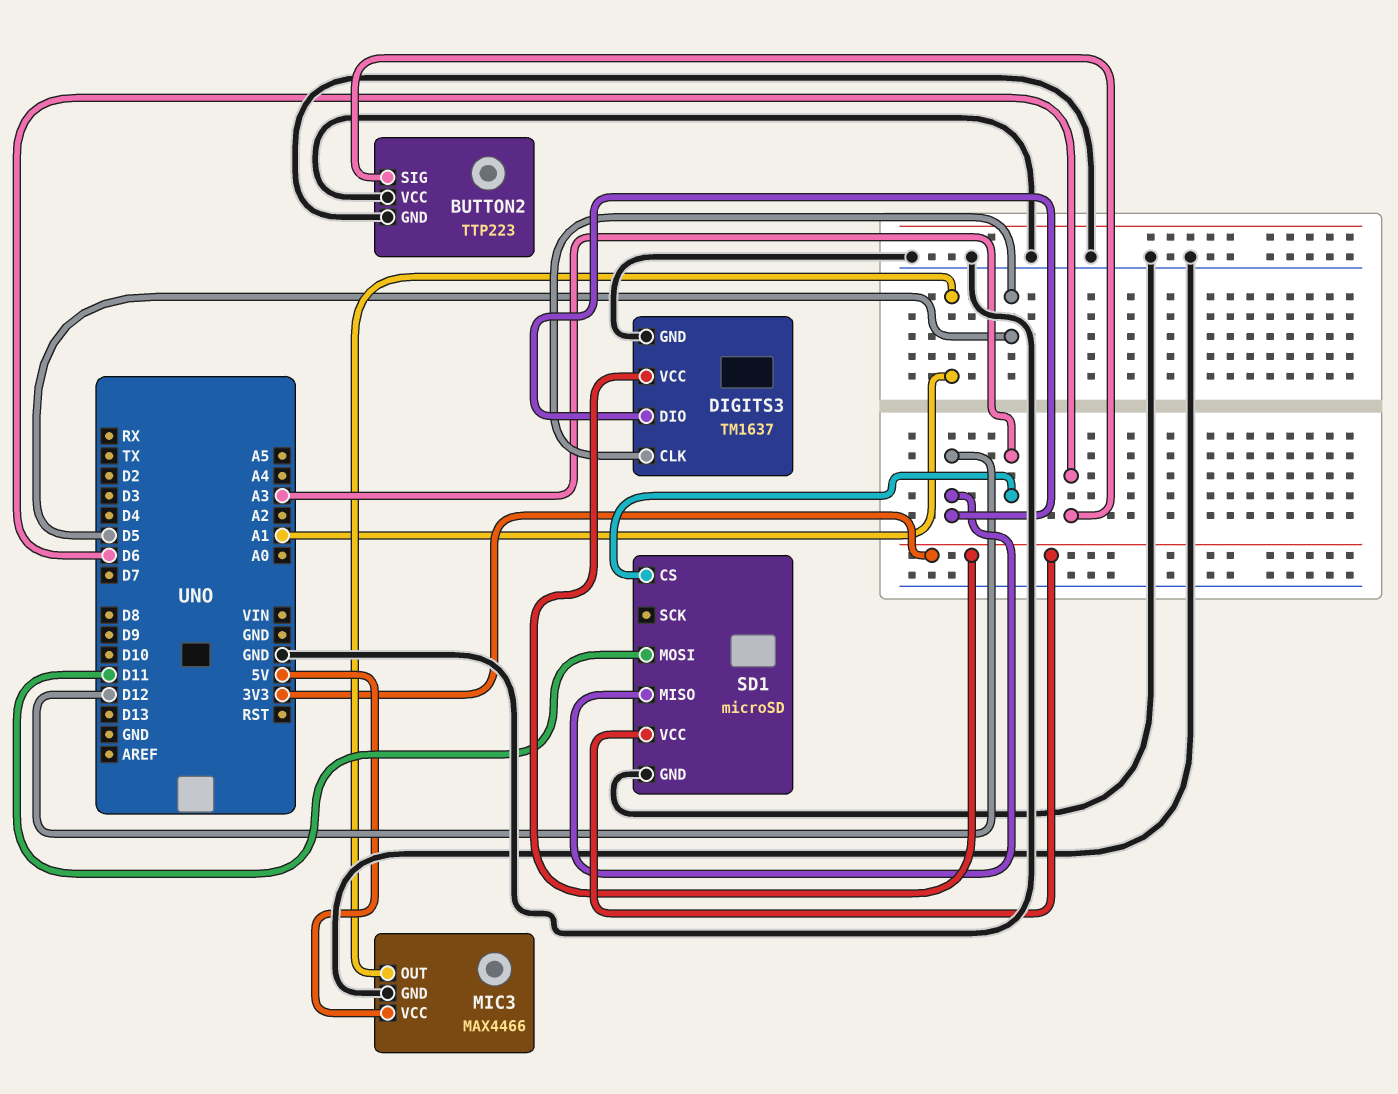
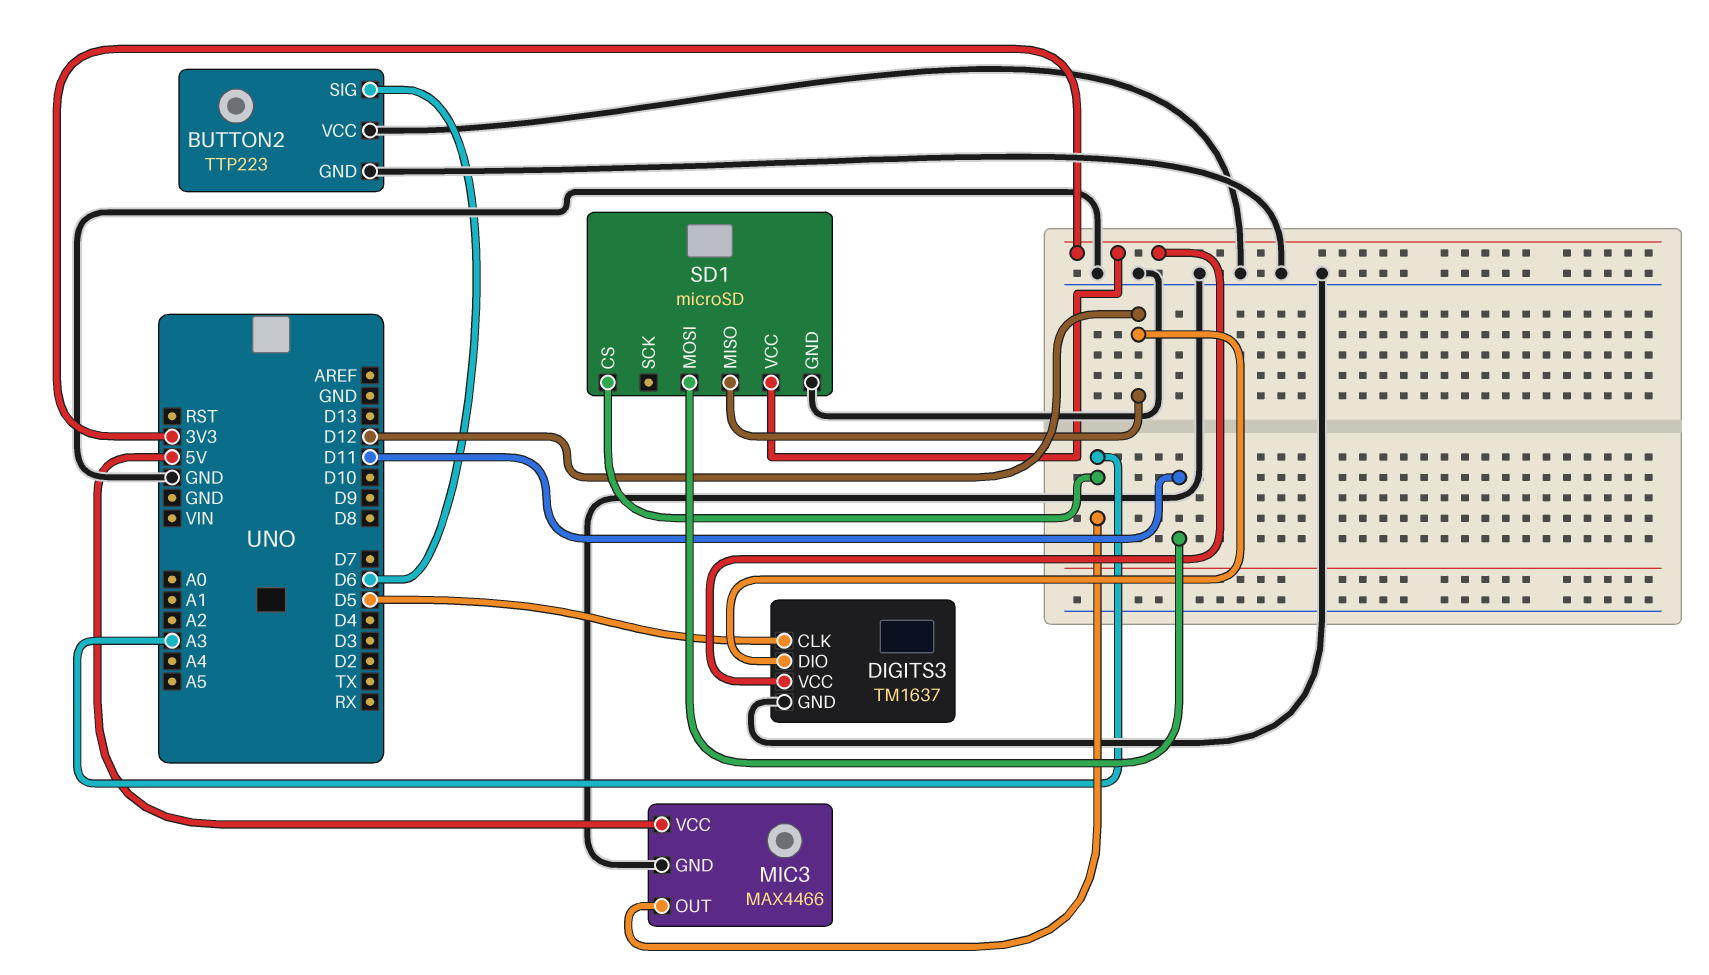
MIC3 pin OUT: A1 -> A3

